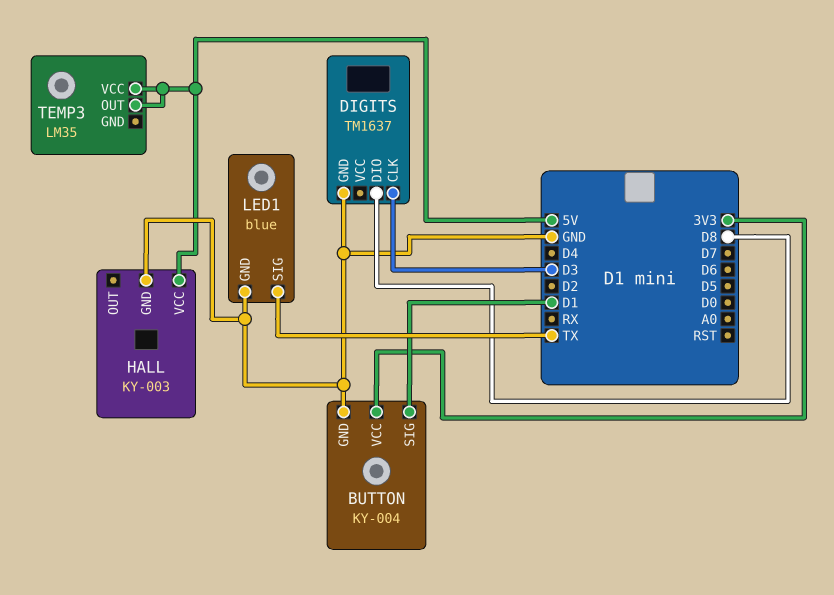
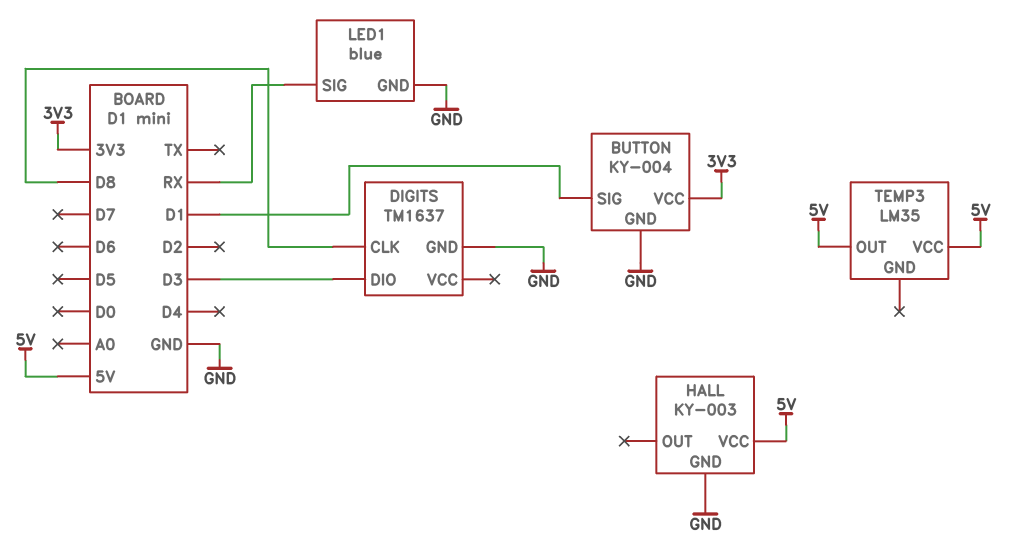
DIGITS pin CLK: D3 -> D8
DIGITS pin DIO: D8 -> D3
LED1 pin SIG: TX -> RX

